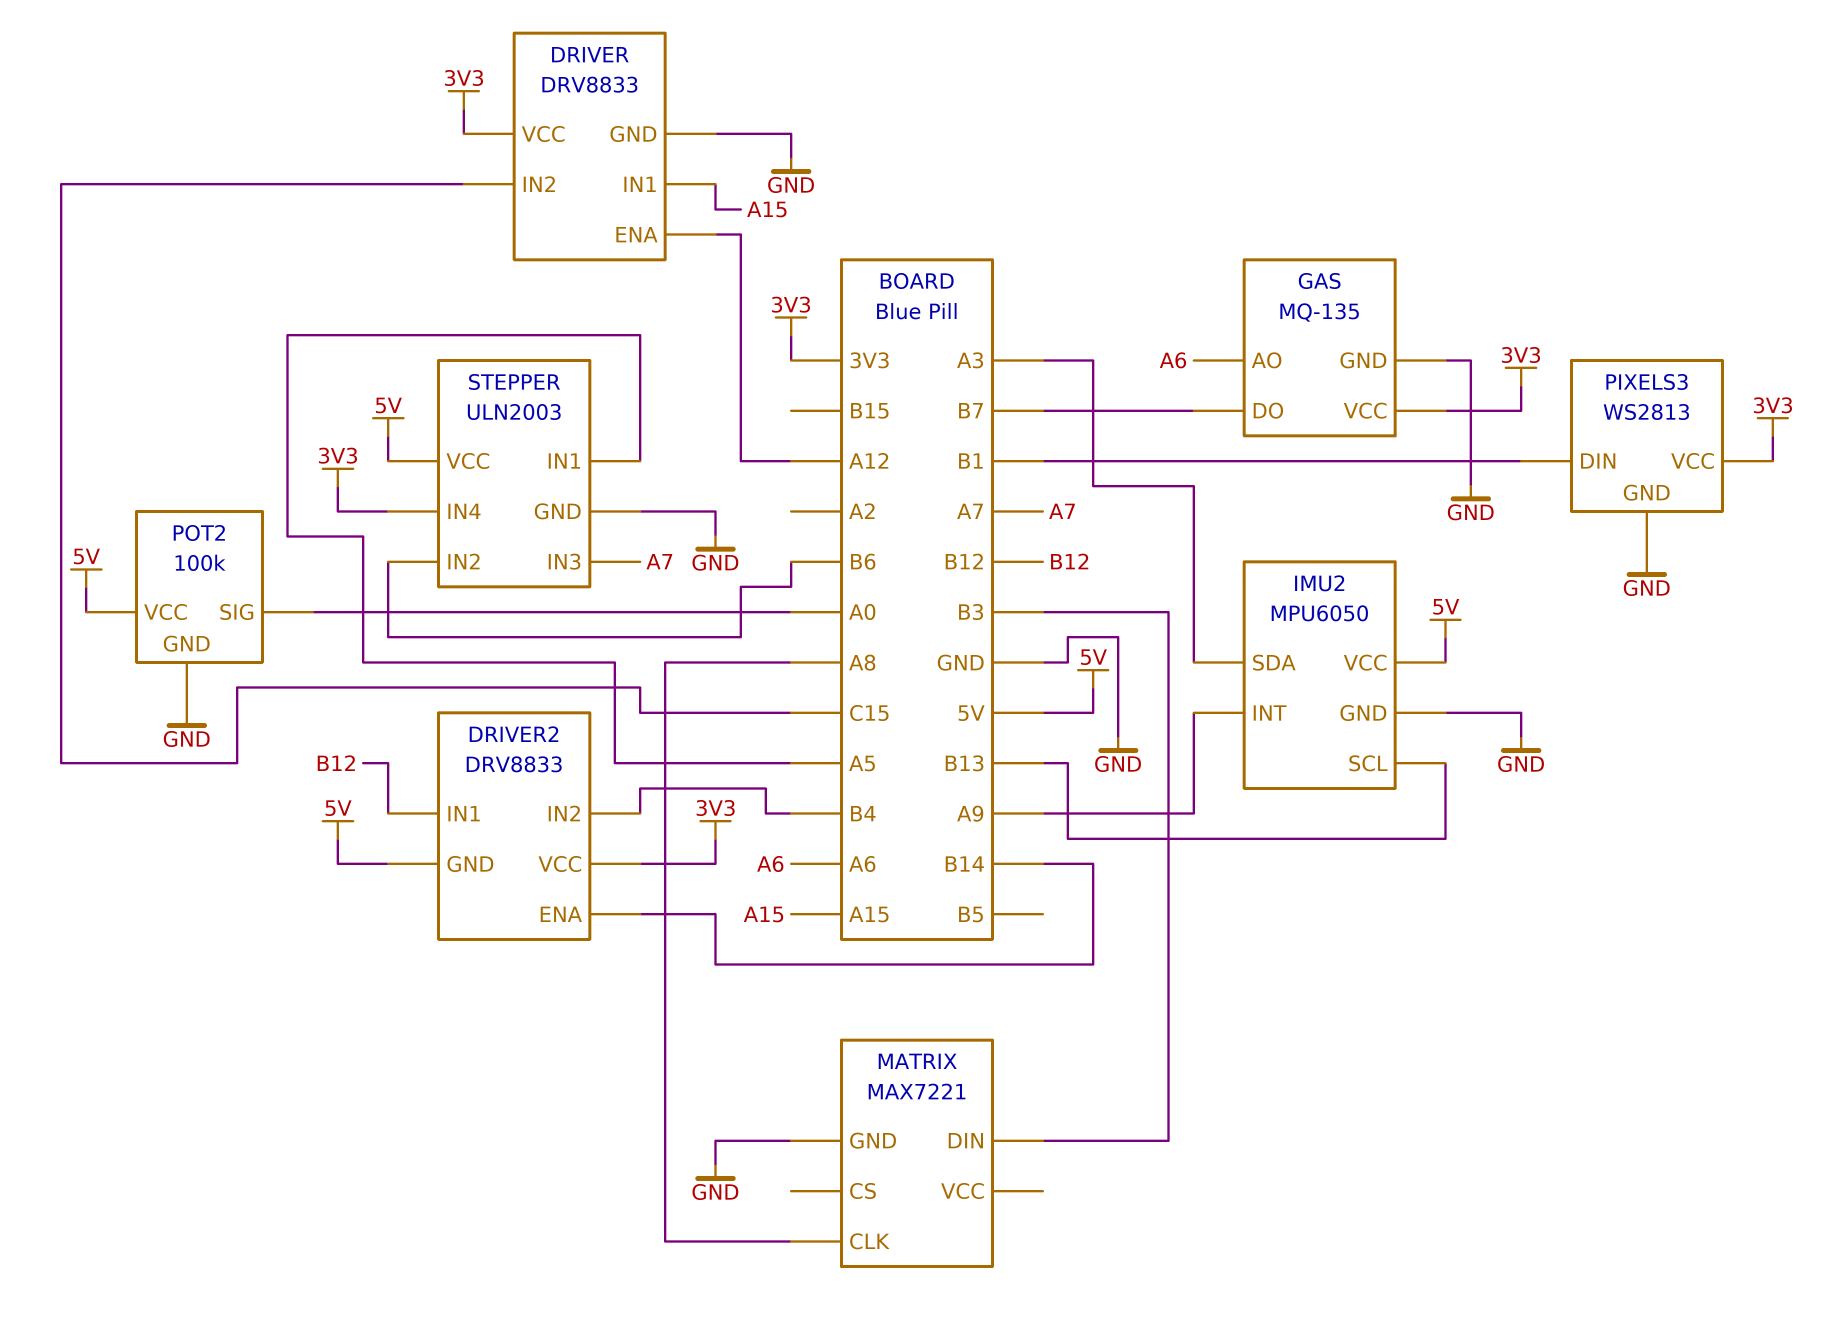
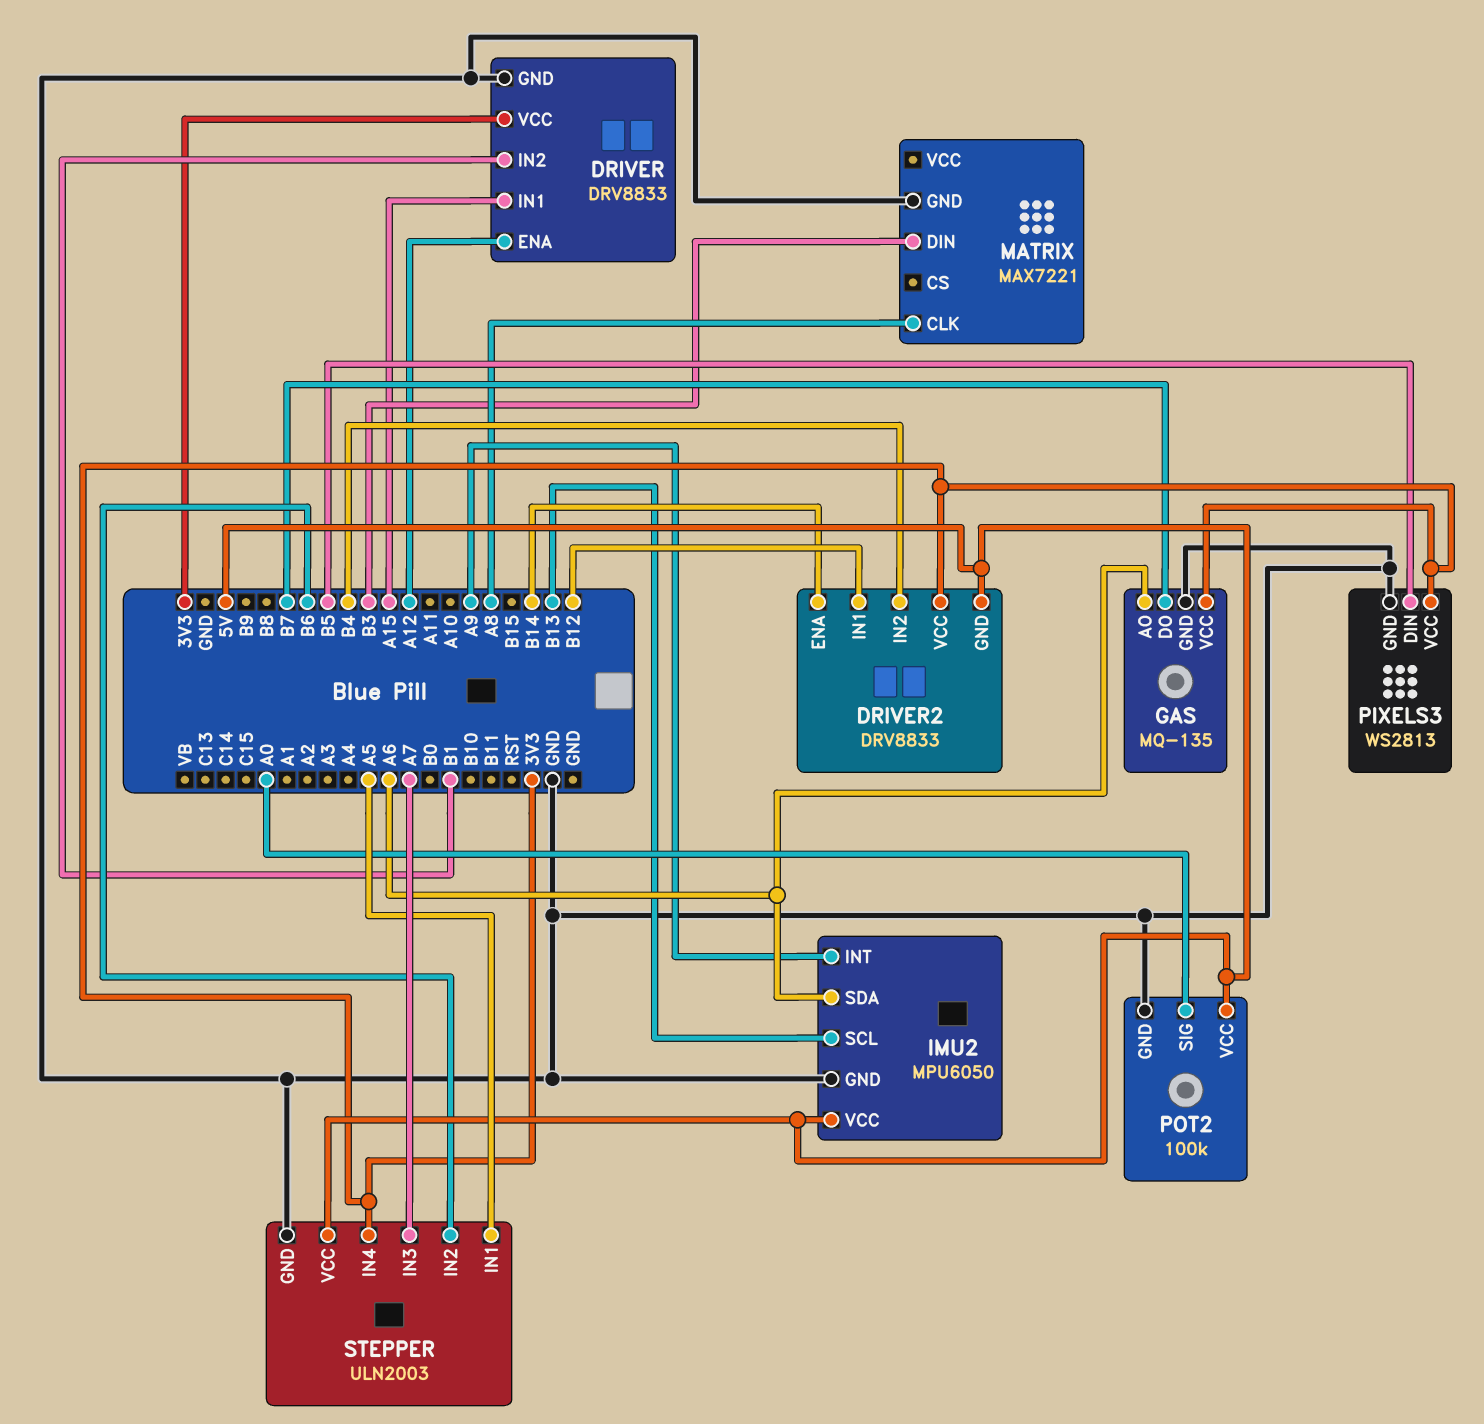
DRIVER pin IN2: C15 -> B1
IMU2 pin SDA: A3 -> A6
PIXELS3 pin DIN: B1 -> B5

